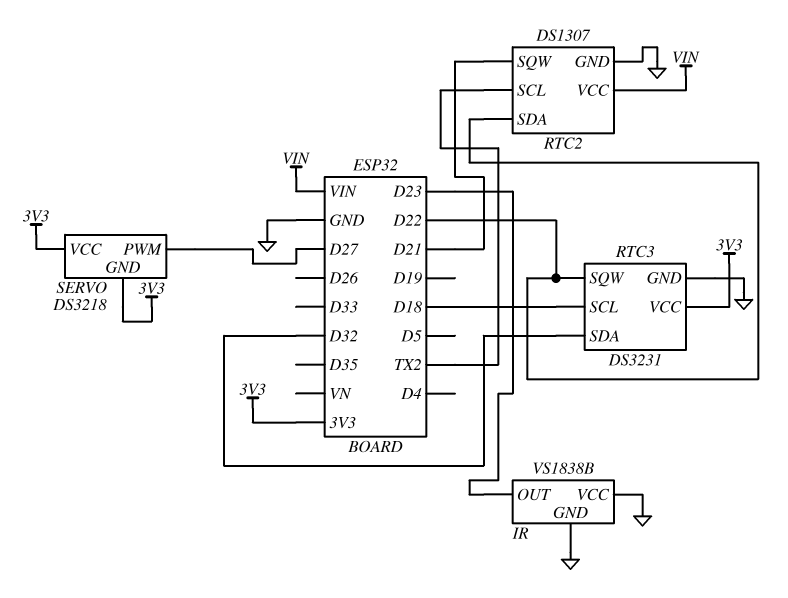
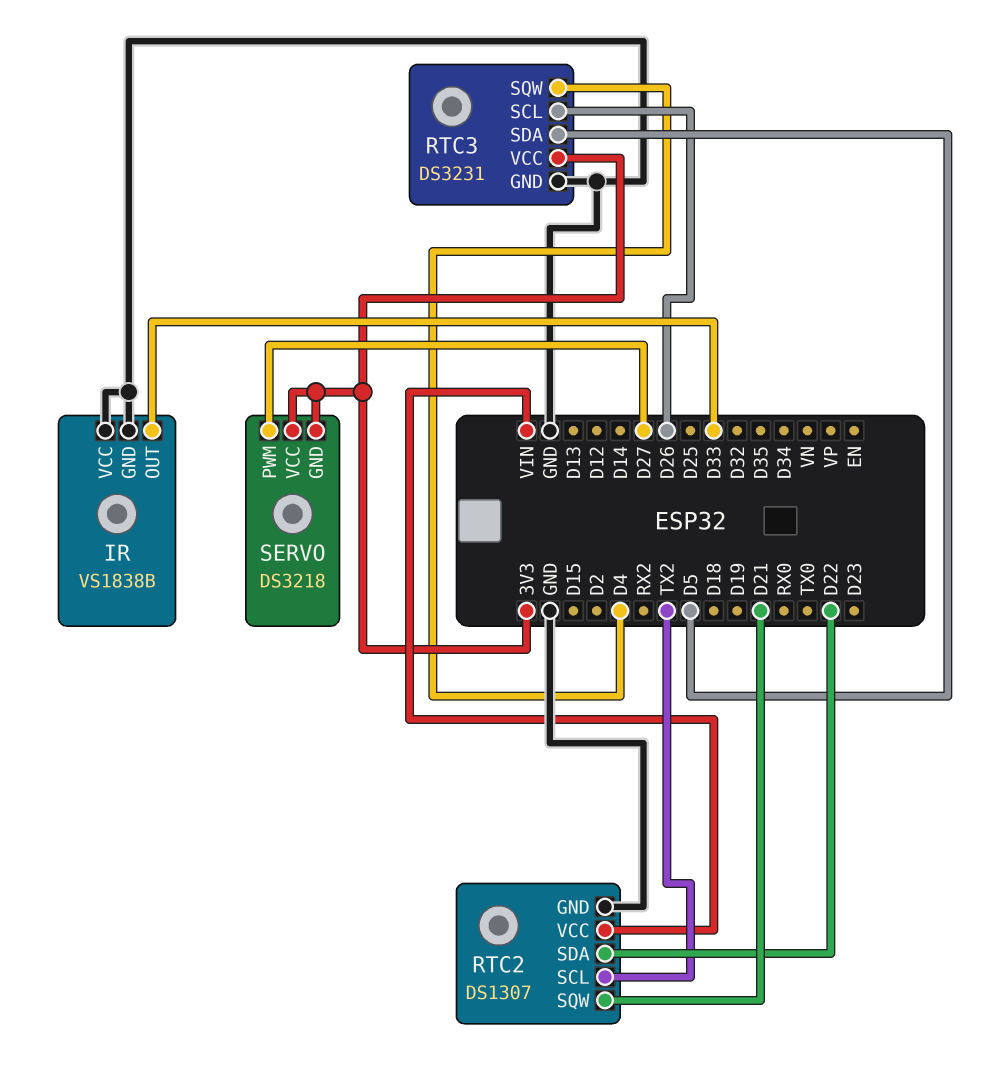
IR pin OUT: D23 -> D33
RTC3 pin SCL: D18 -> D26
RTC3 pin SDA: D32 -> D5
RTC3 pin SQW: D22 -> D4

